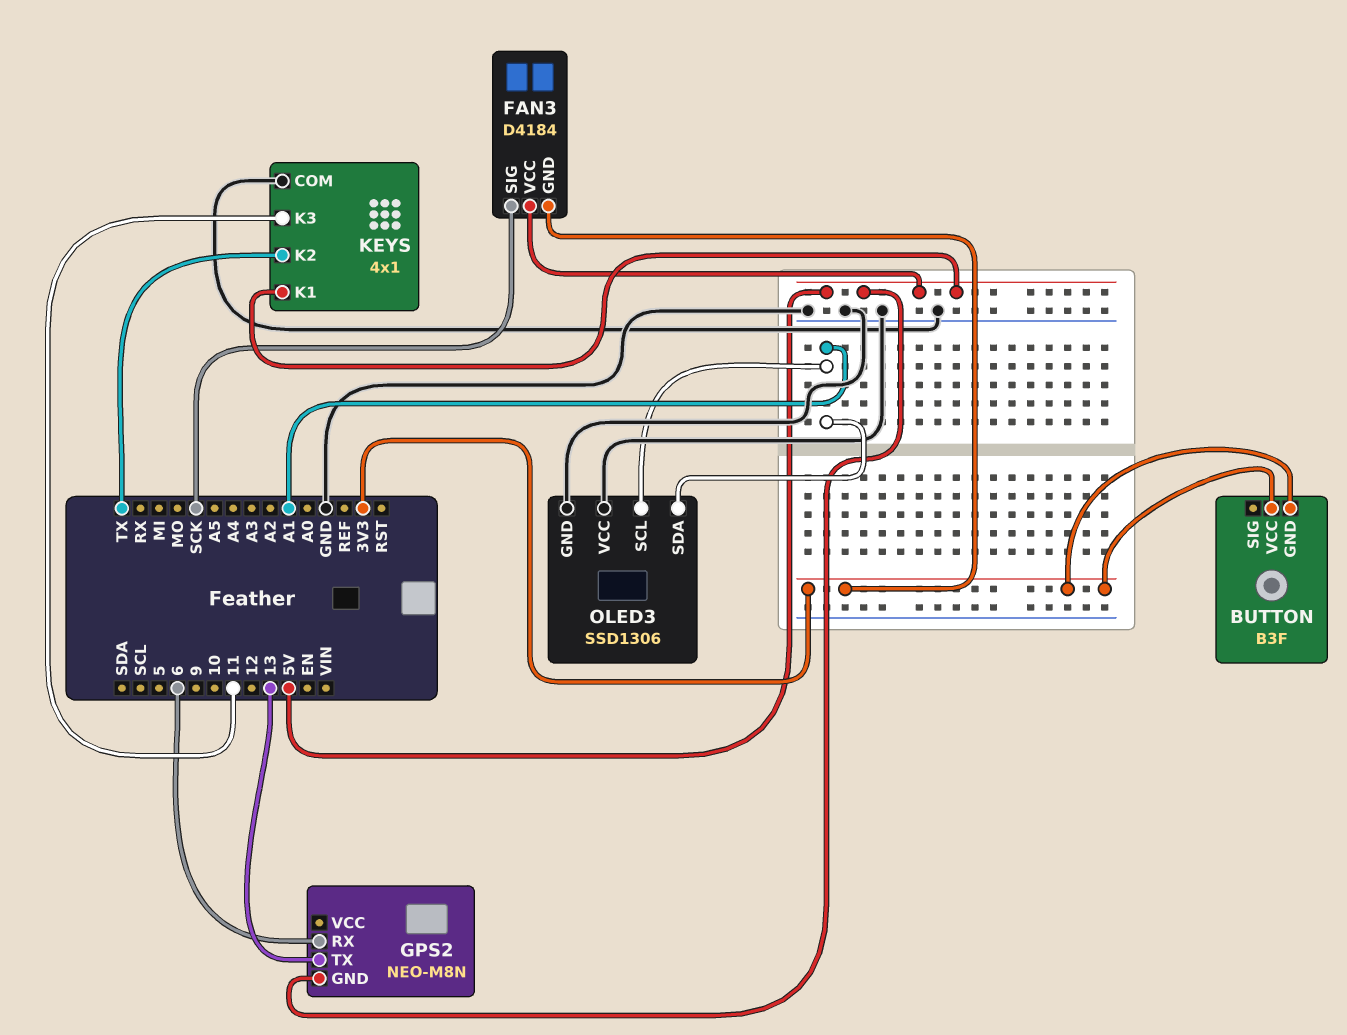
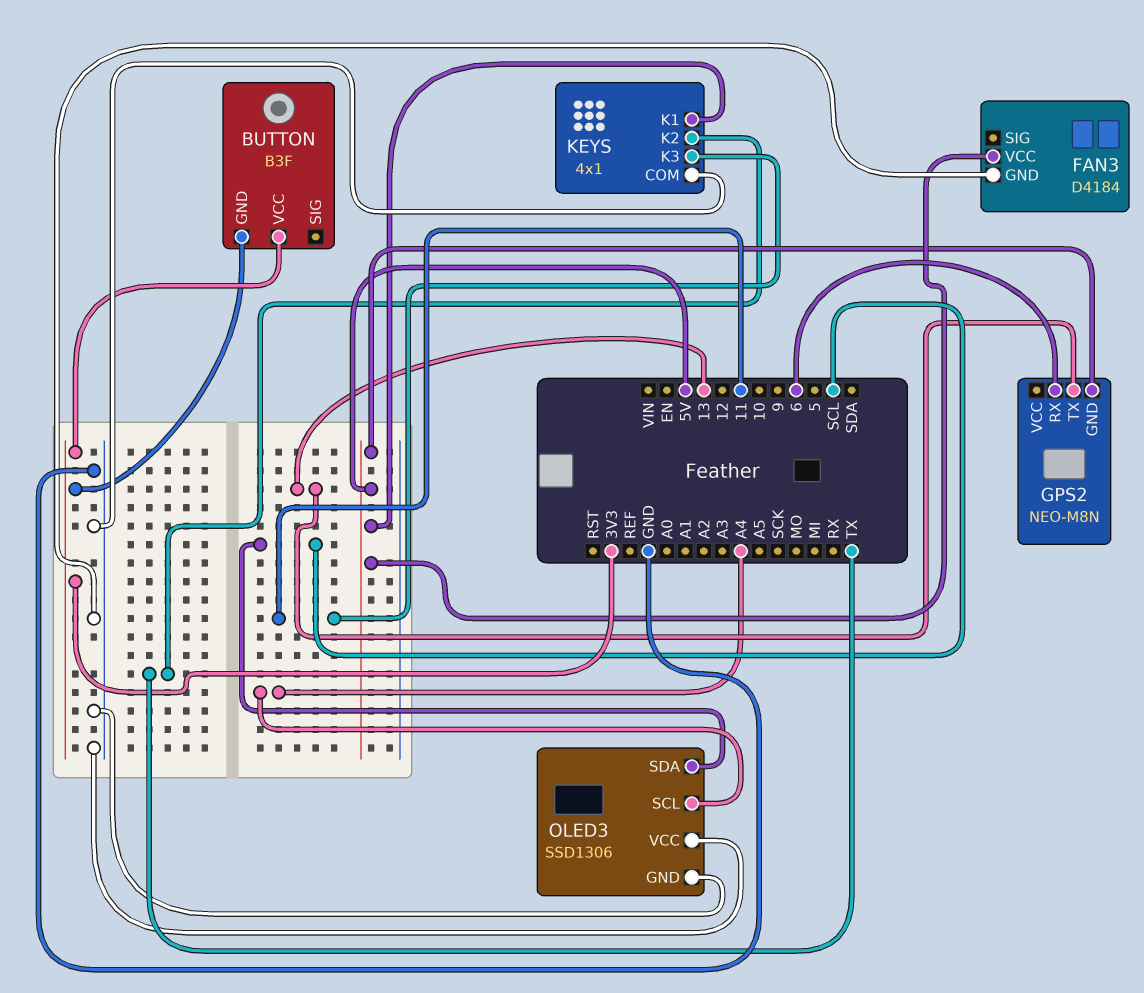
FAN3 pin GND: 3V3 -> GND
FAN3 pin SIG: SCK -> none
OLED3 pin SCL: A1 -> A4
OLED3 pin SDA: A1 -> SCL

